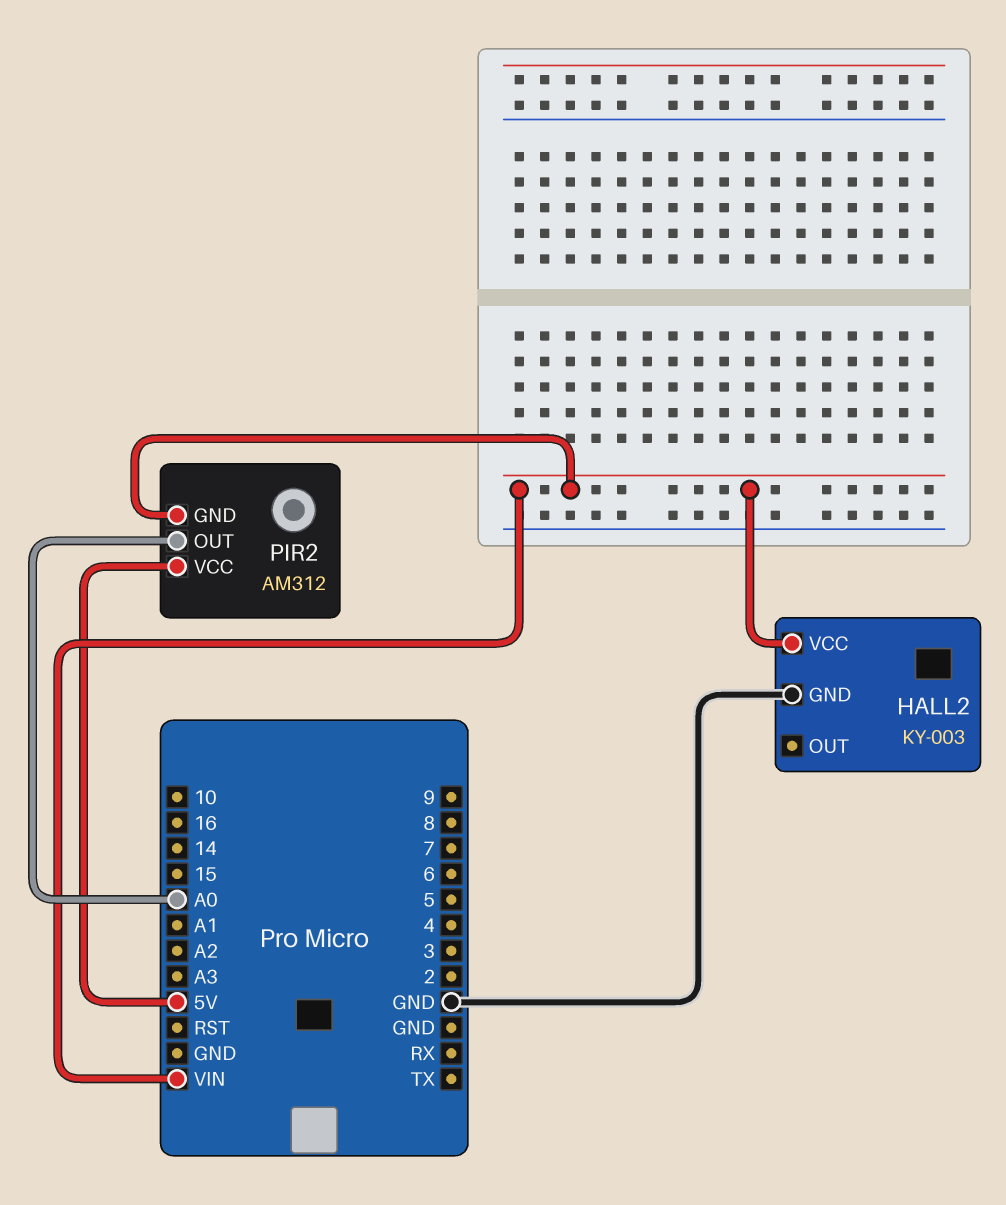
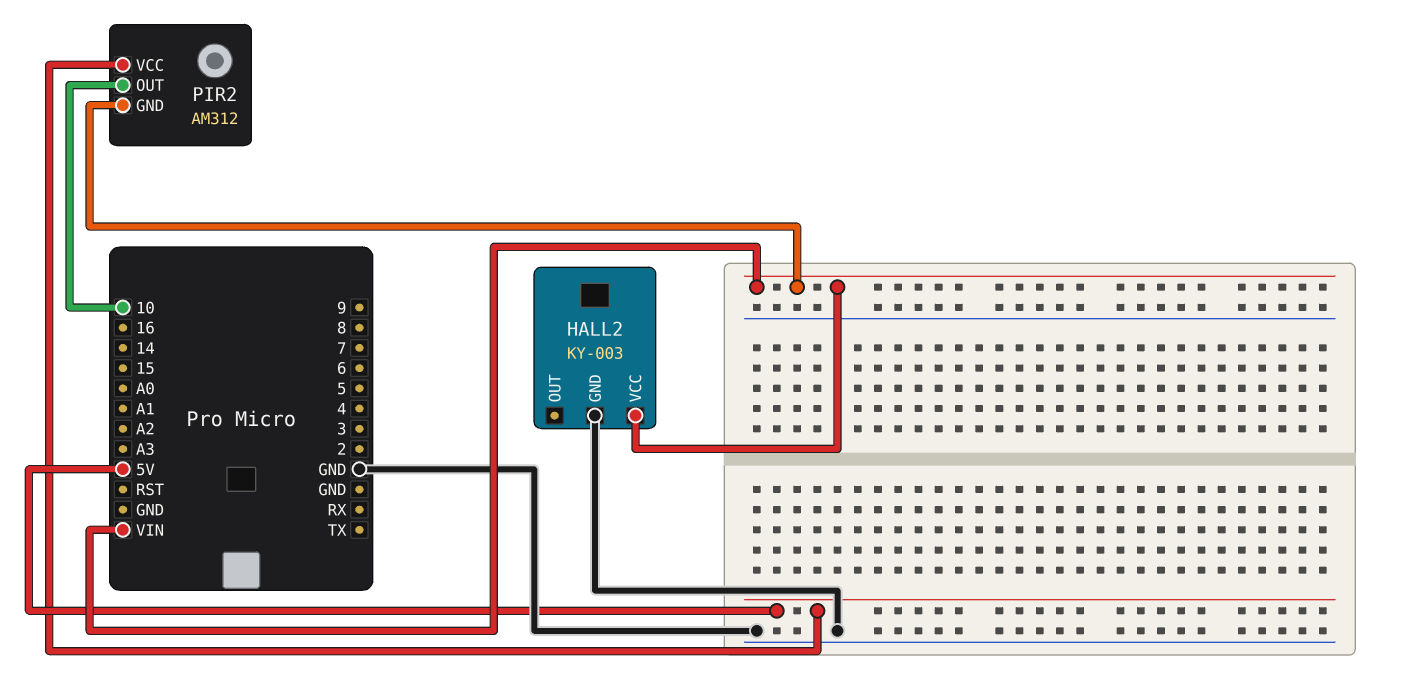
PIR2 pin OUT: A0 -> 10

